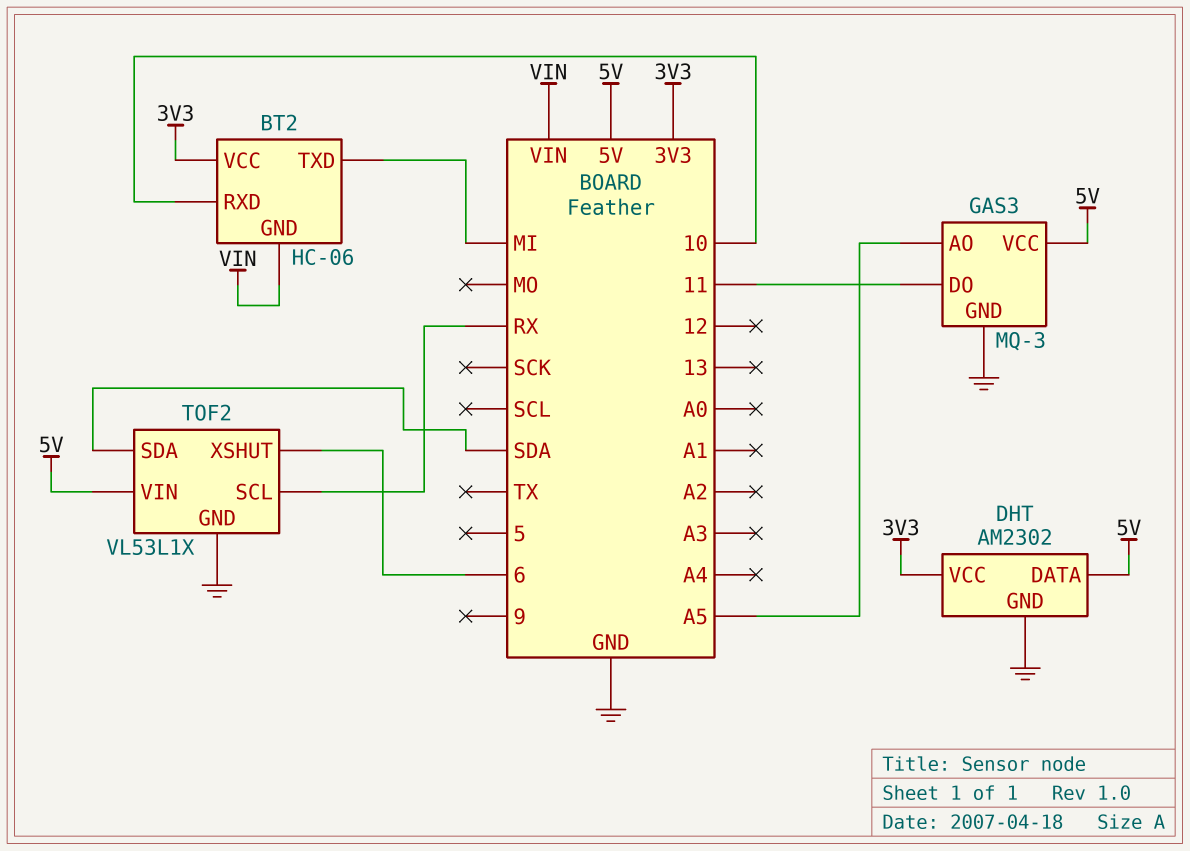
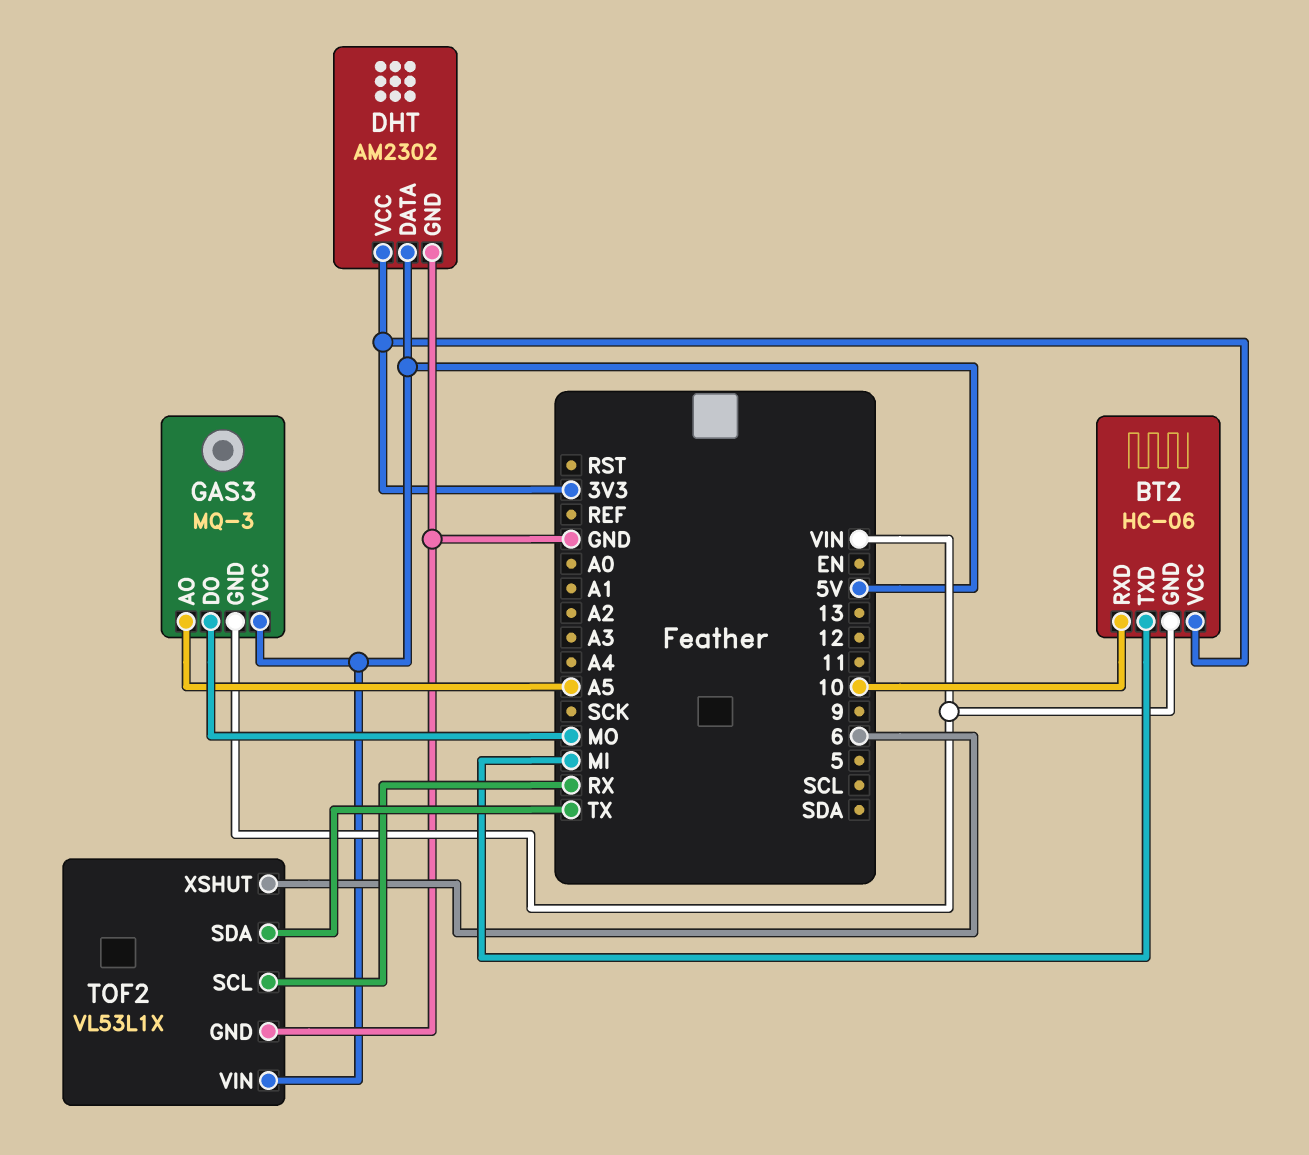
GAS3 pin DO: 11 -> MO
GAS3 pin GND: GND -> VIN
TOF2 pin SDA: SDA -> TX

